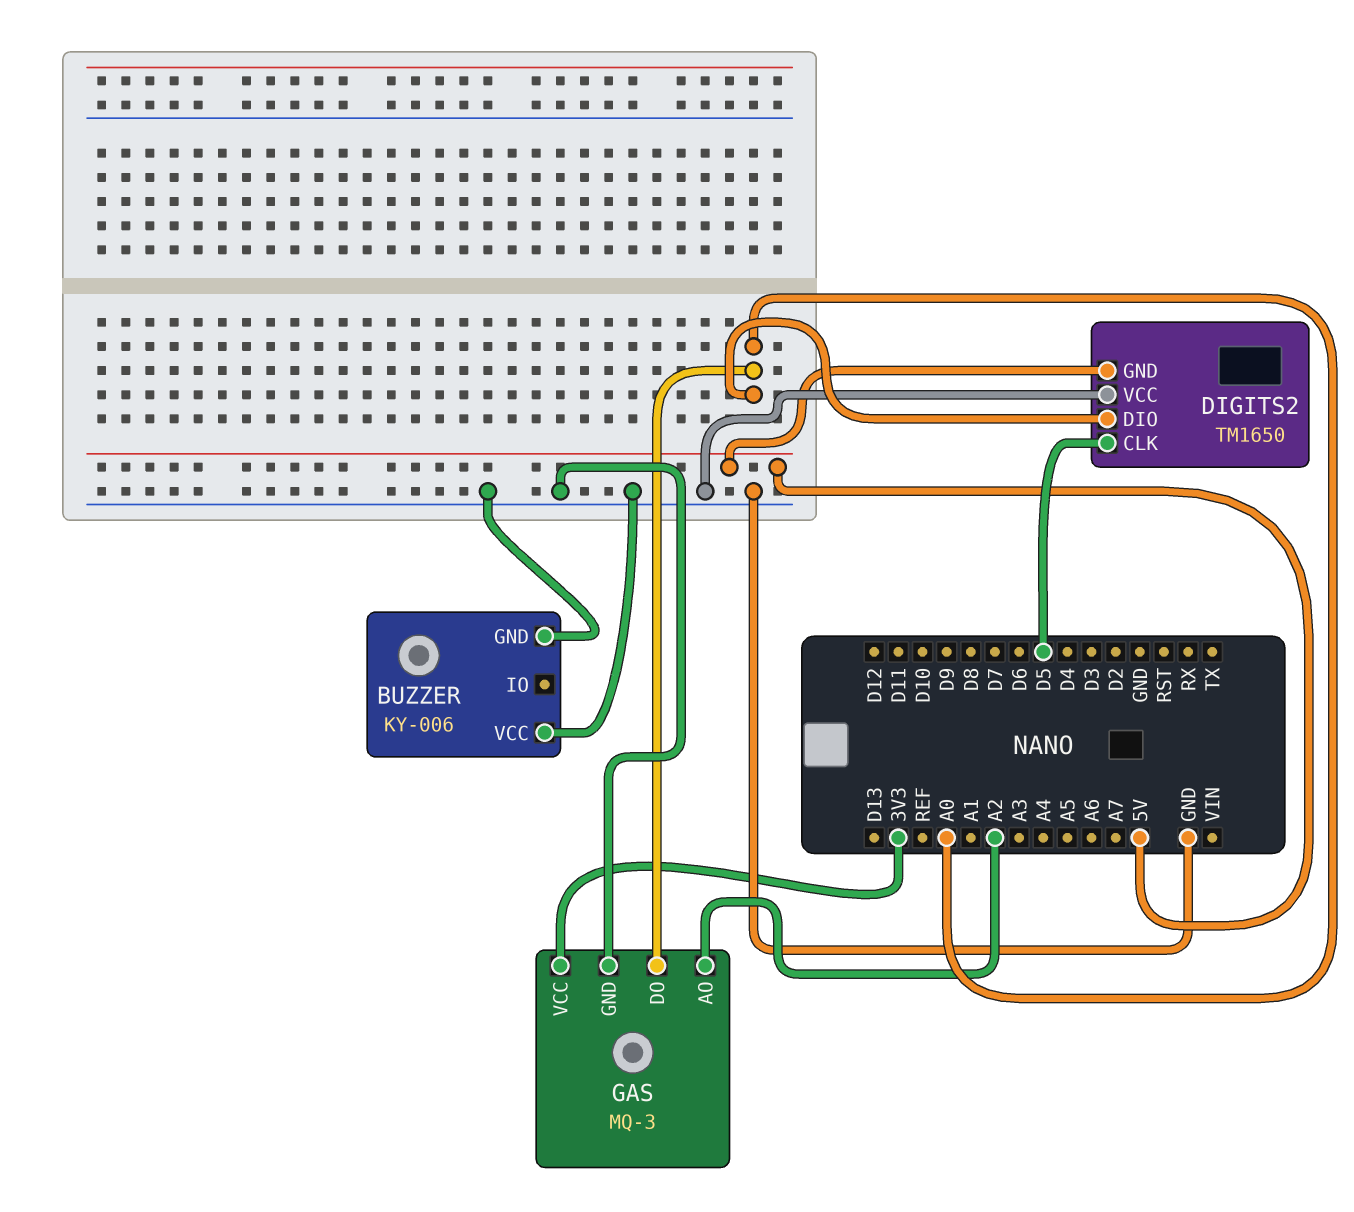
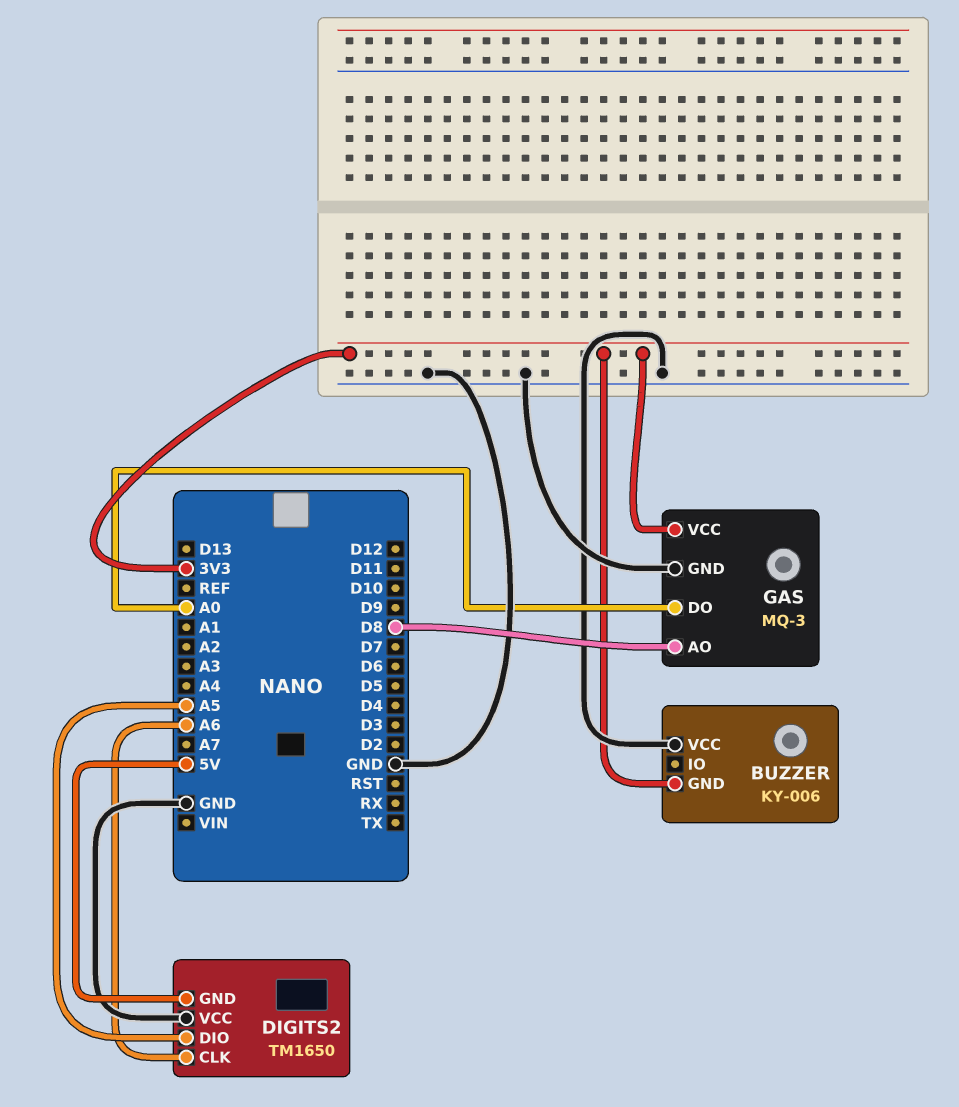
BUZZER pin GND: GND -> 3V3
DIGITS2 pin CLK: D5 -> A6
DIGITS2 pin DIO: A0 -> A5
GAS pin AO: A2 -> D8

